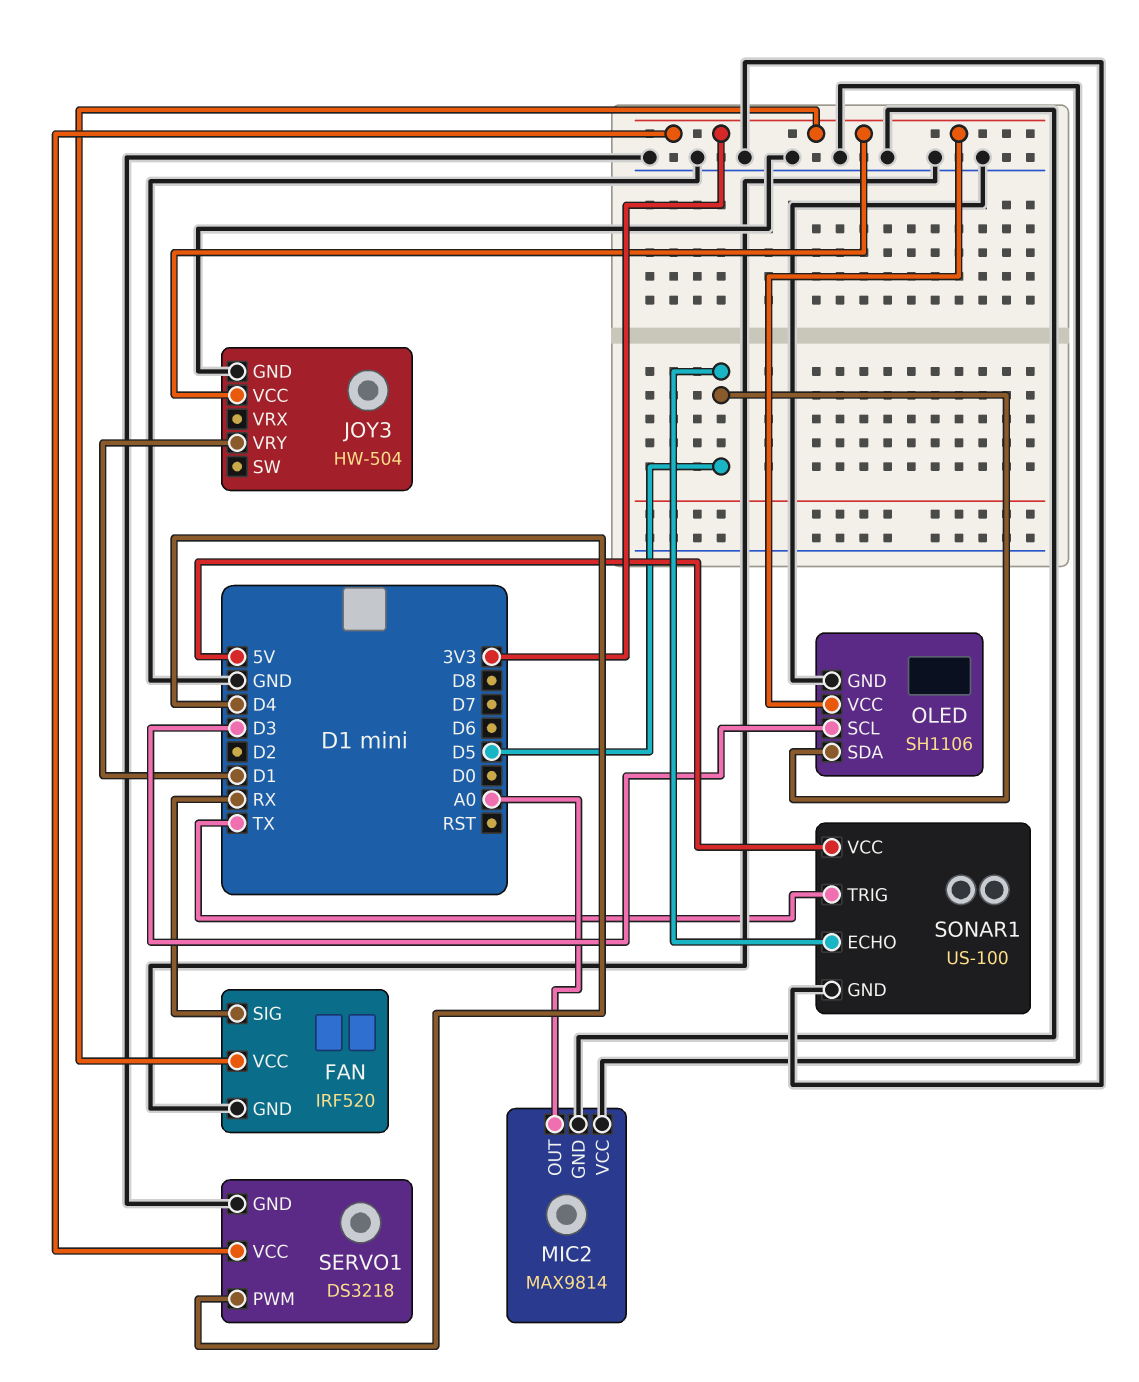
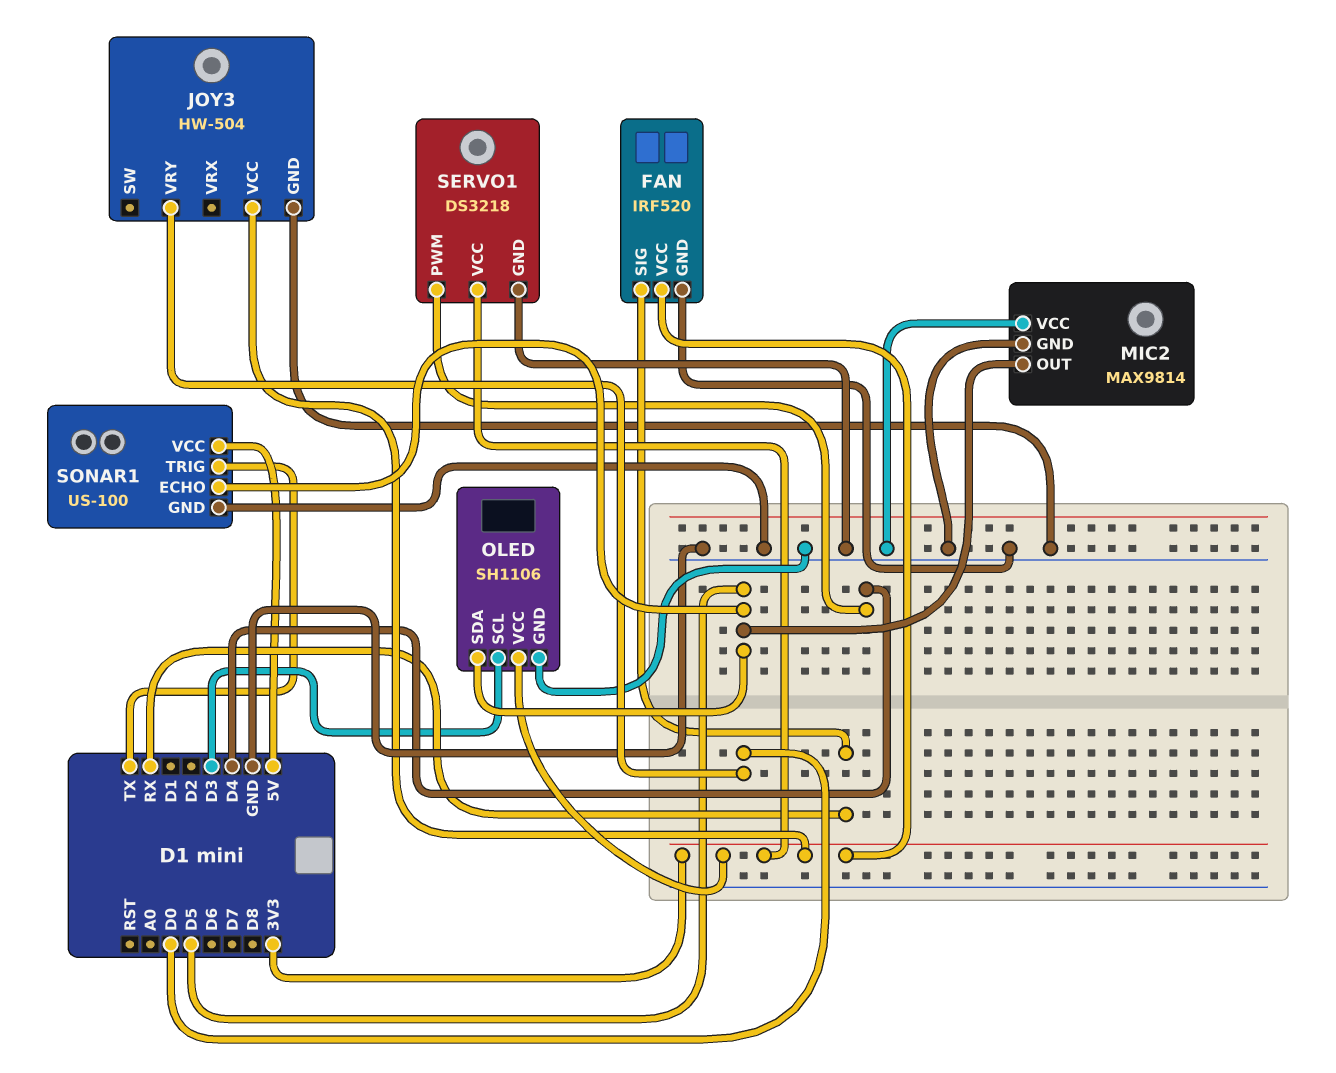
JOY3 pin VRY: D1 -> D0
MIC2 pin OUT: A0 -> D5

